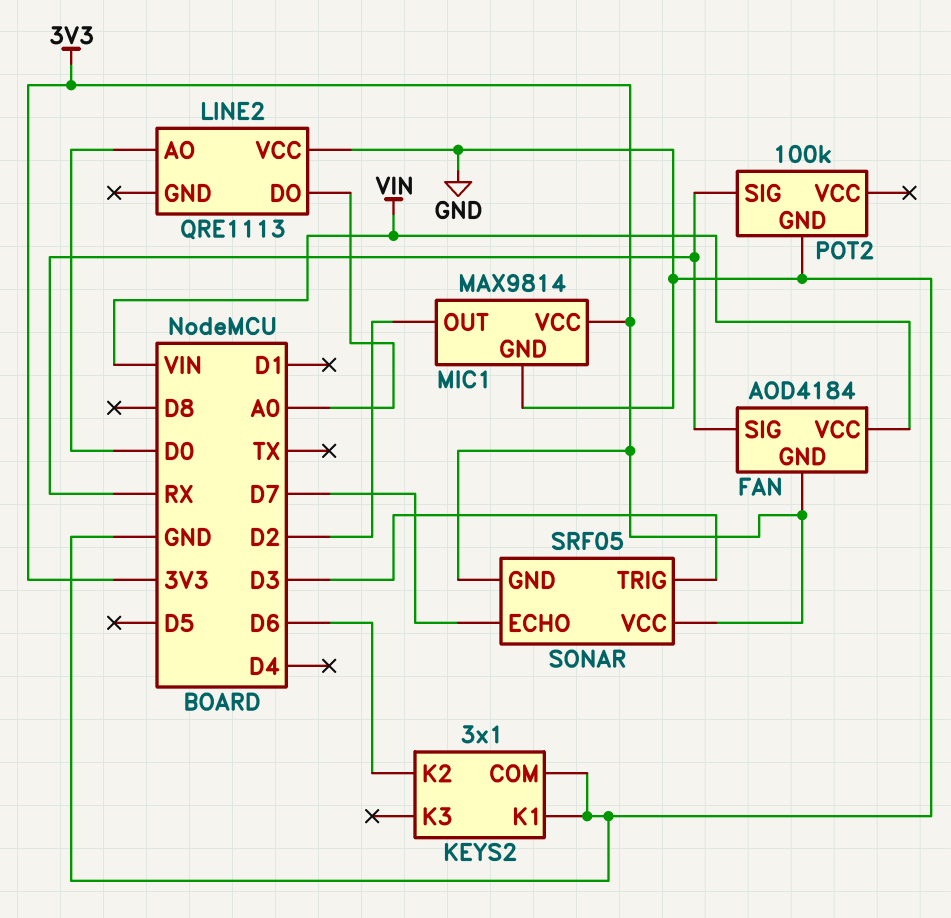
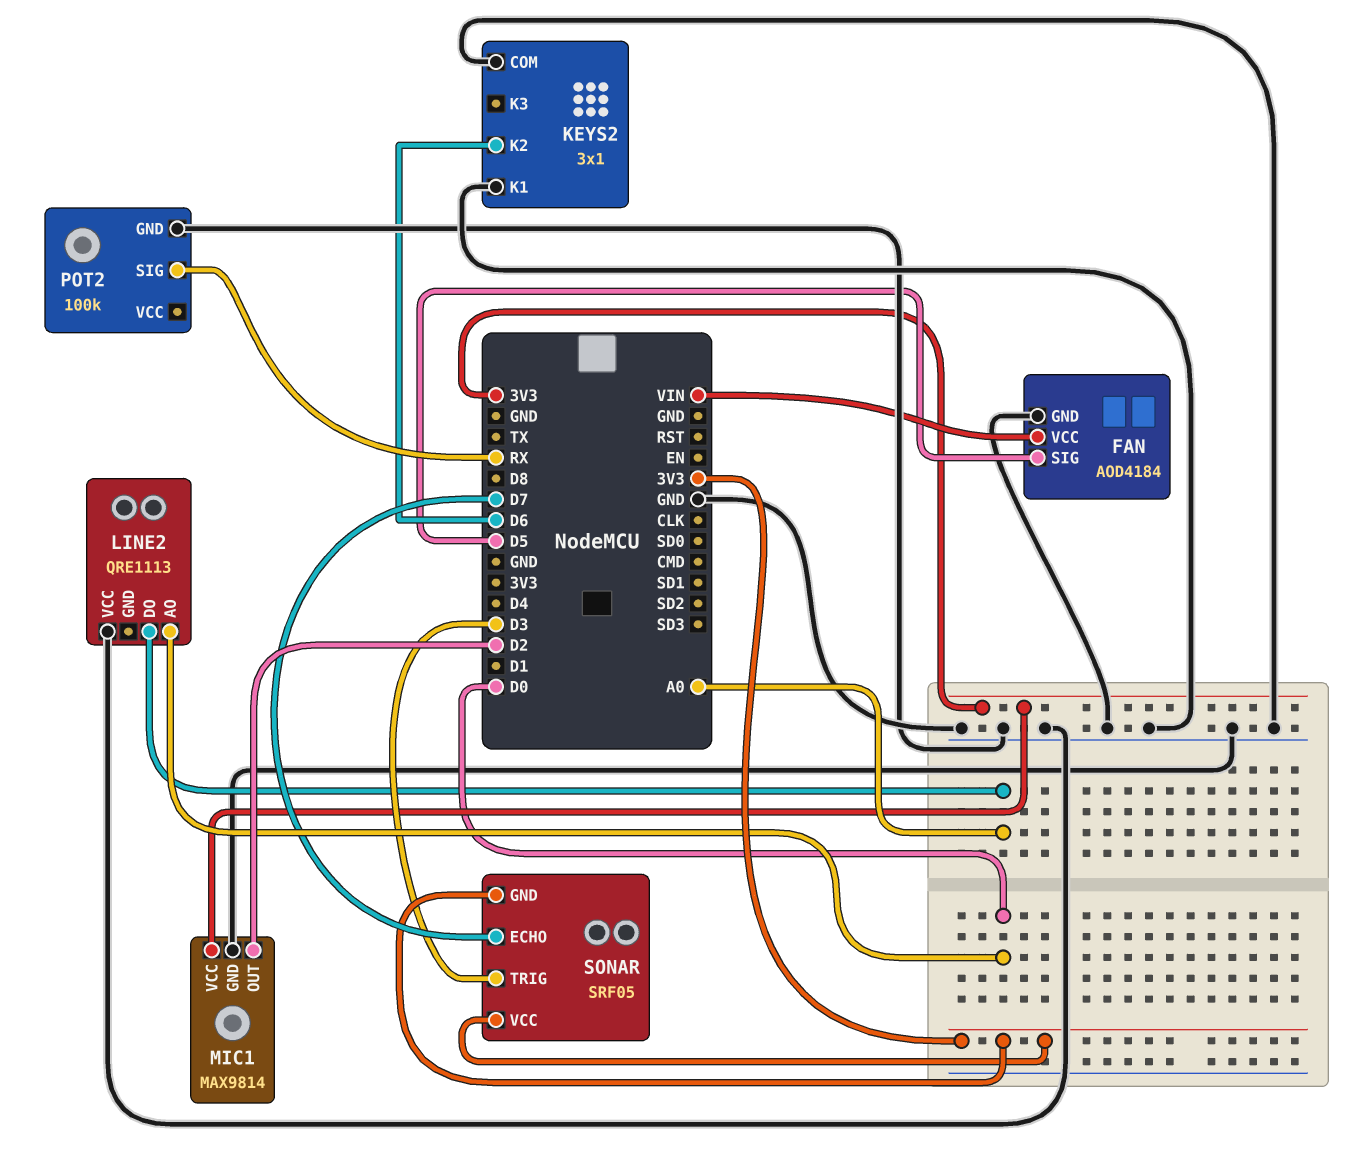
FAN pin GND: 3V3 -> GND
FAN pin SIG: RX -> D5

